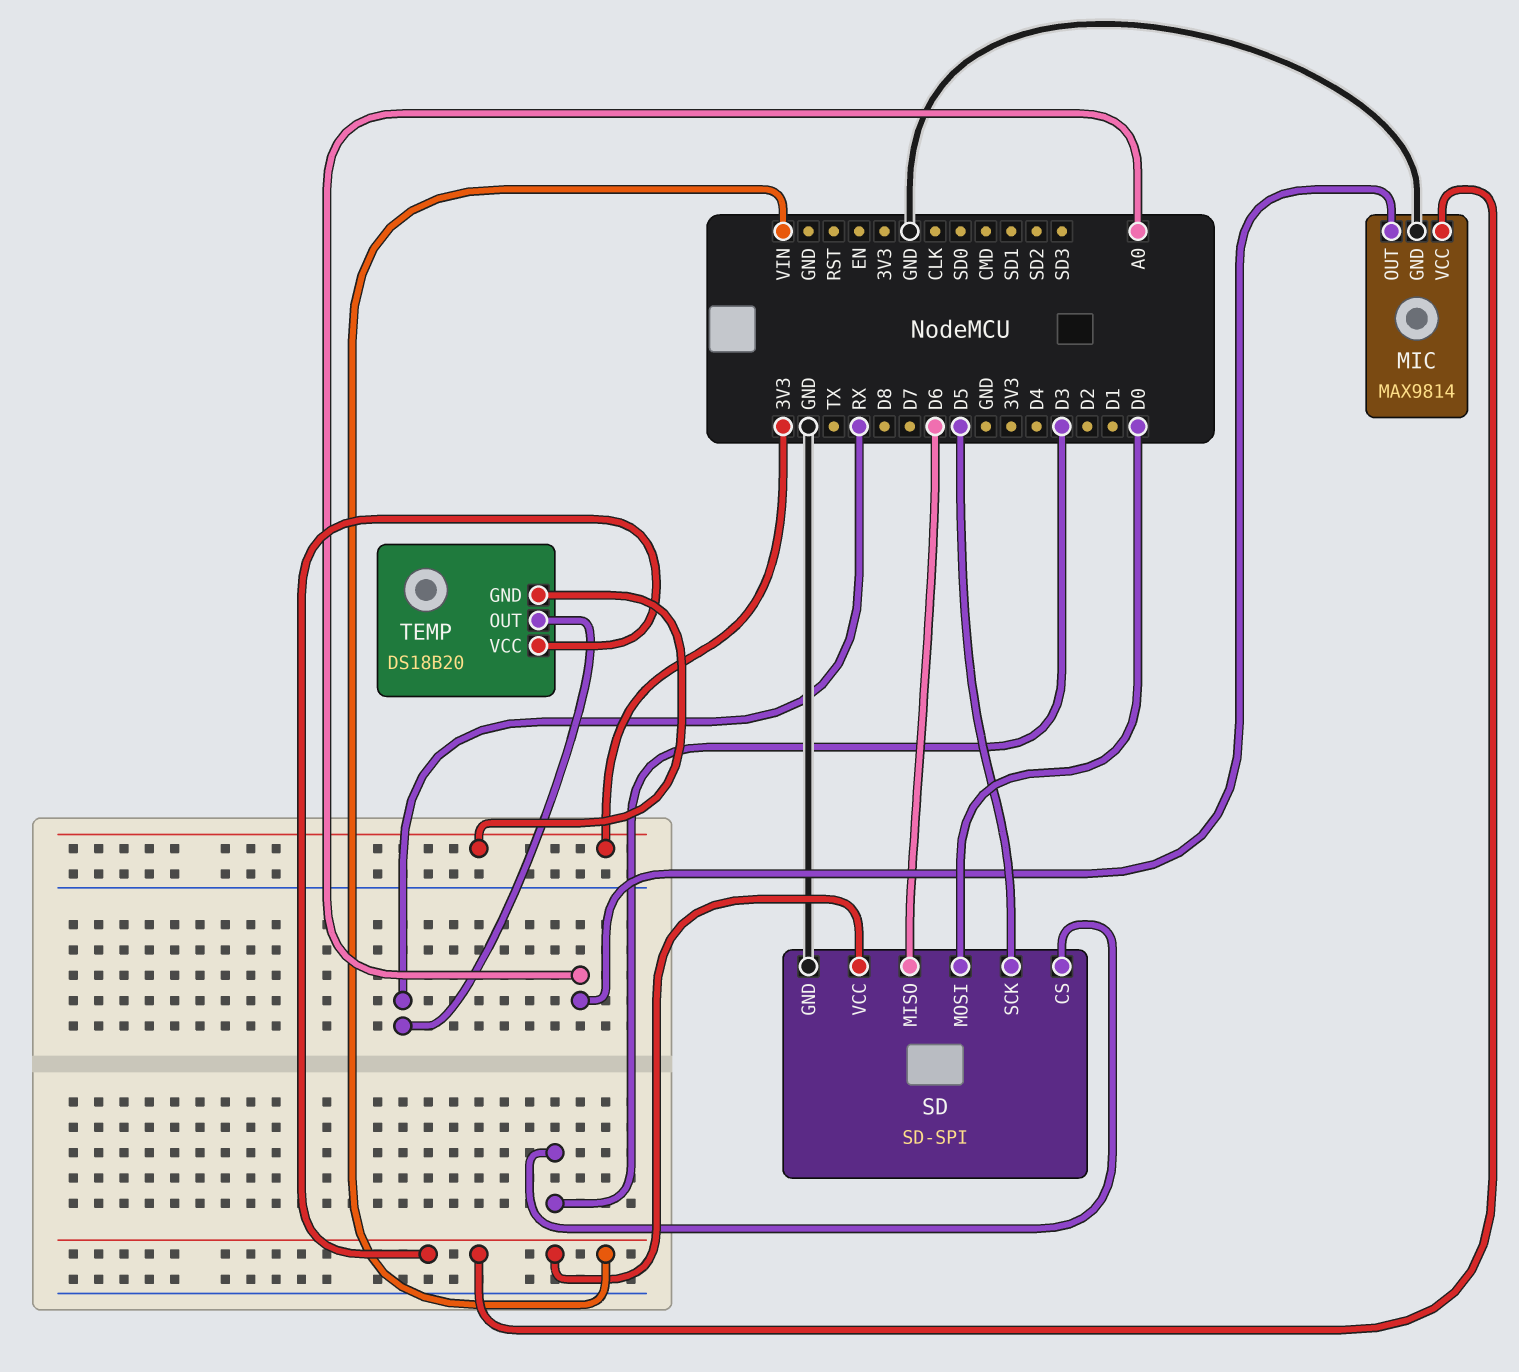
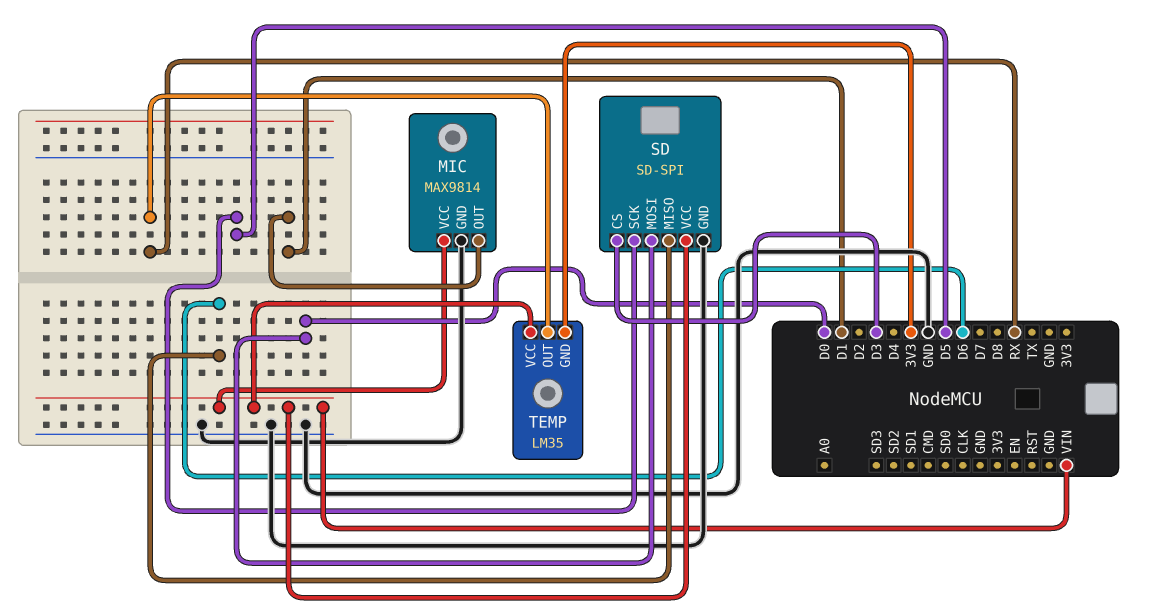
MIC pin OUT: A0 -> D1
TEMP: DS18B20 -> LM35

